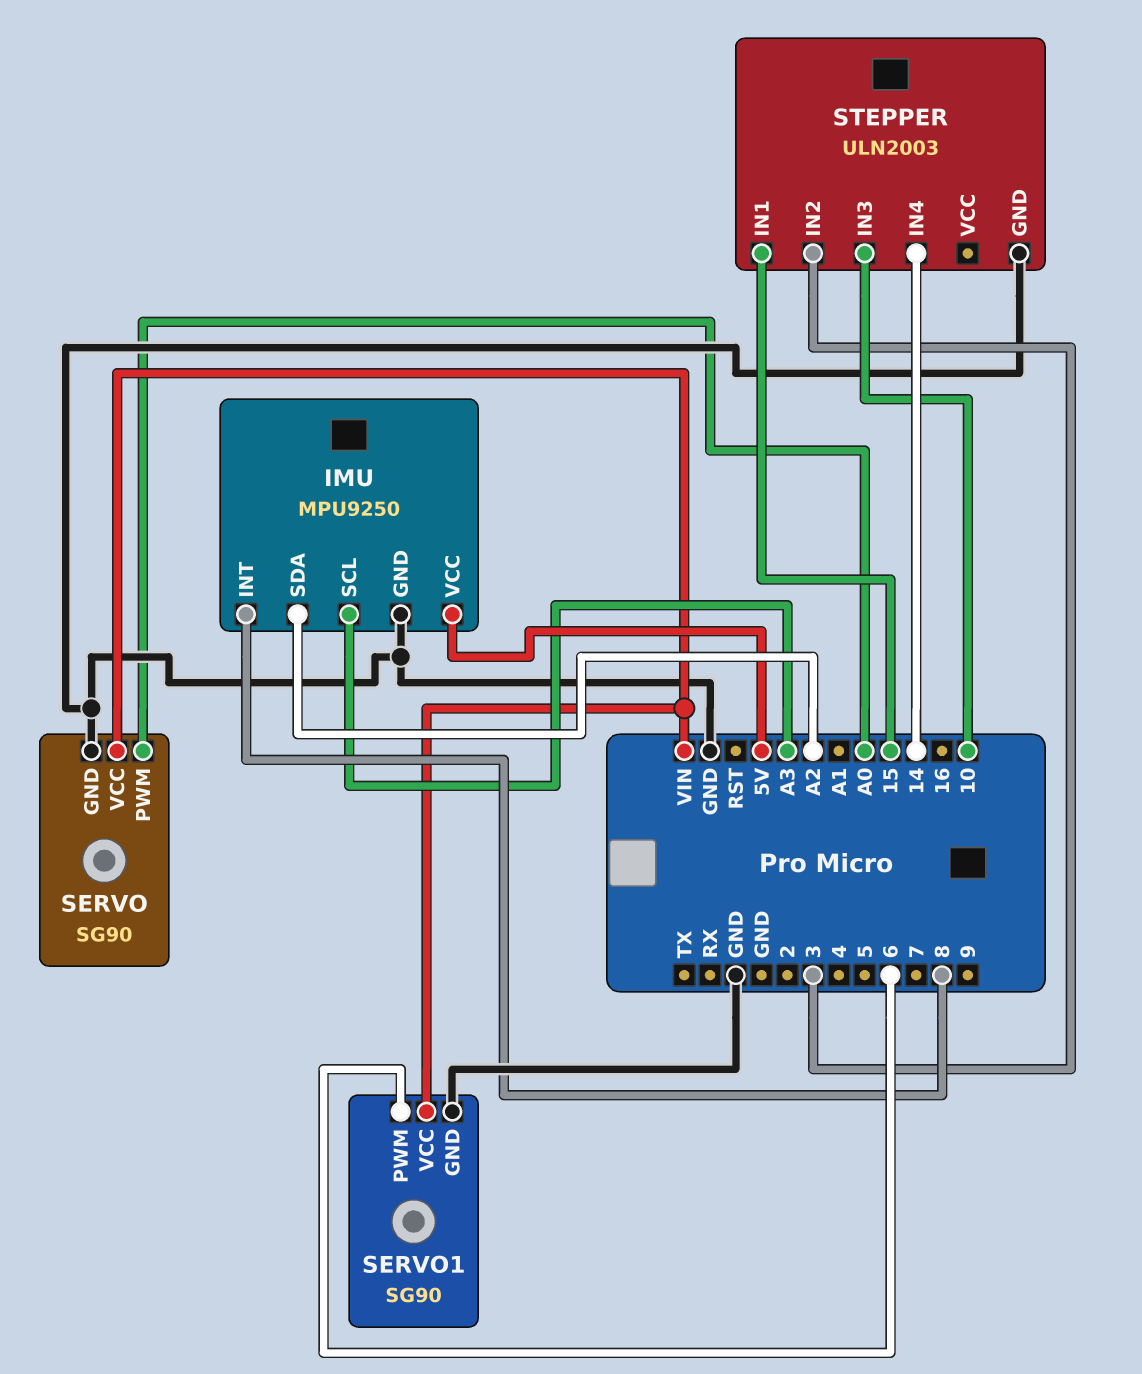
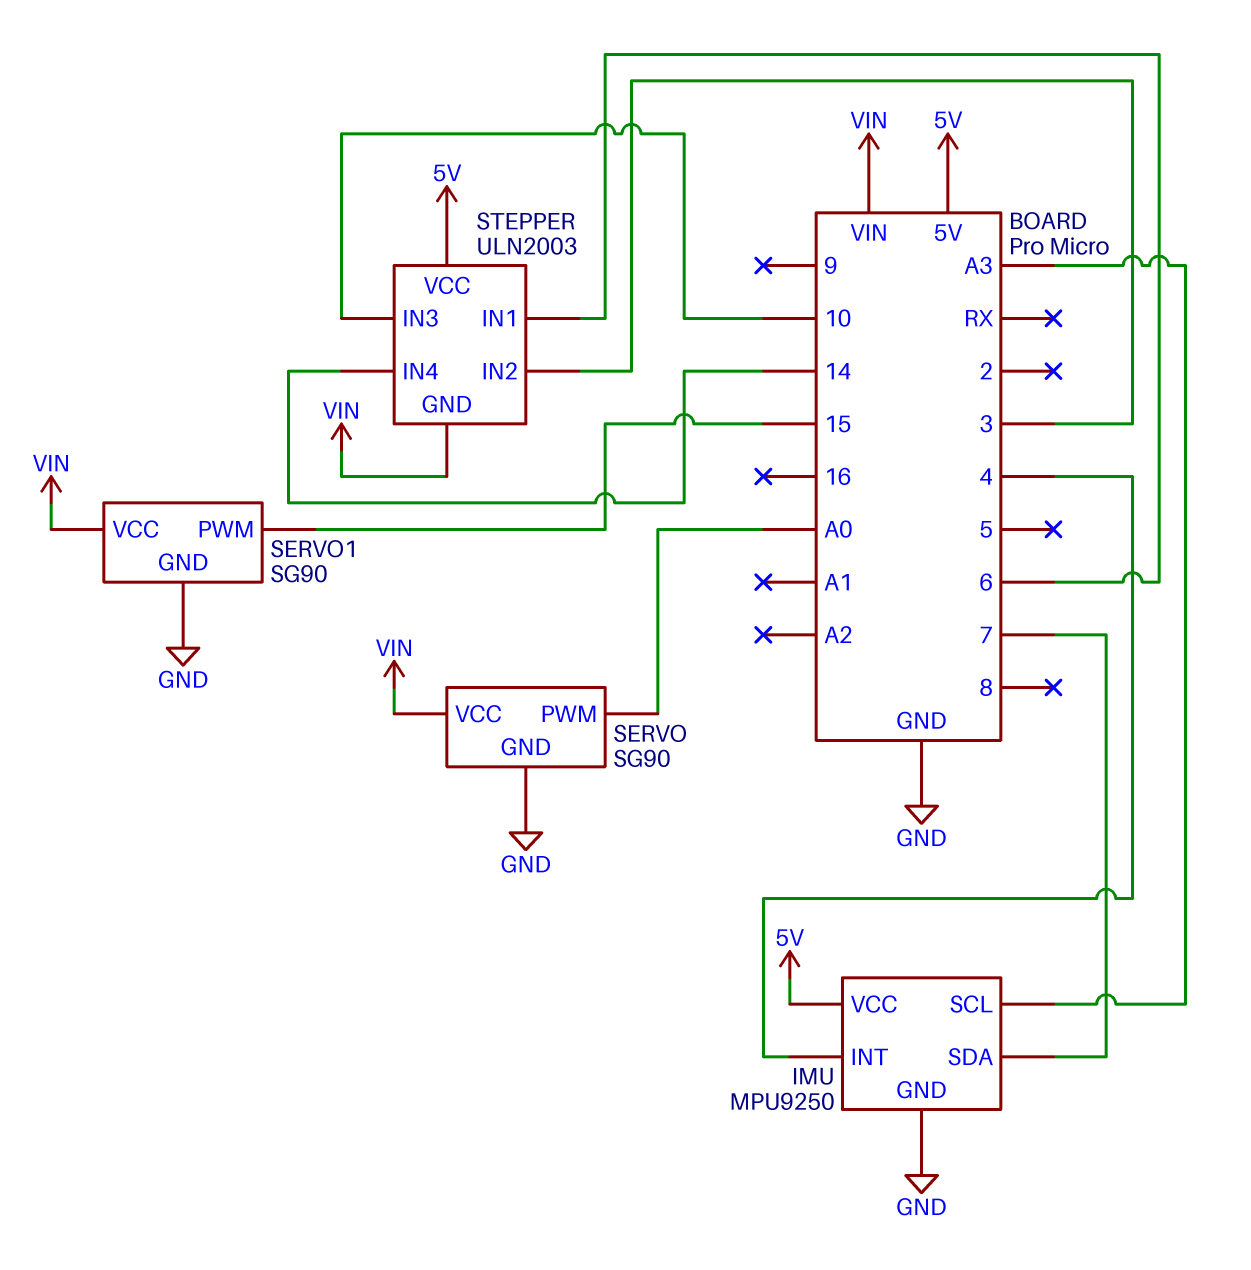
IMU pin INT: 8 -> 4
IMU pin SDA: A2 -> 7
SERVO1 pin PWM: 6 -> 15
STEPPER pin GND: GND -> VIN
STEPPER pin IN1: 15 -> 6
STEPPER pin VCC: none -> 5V

